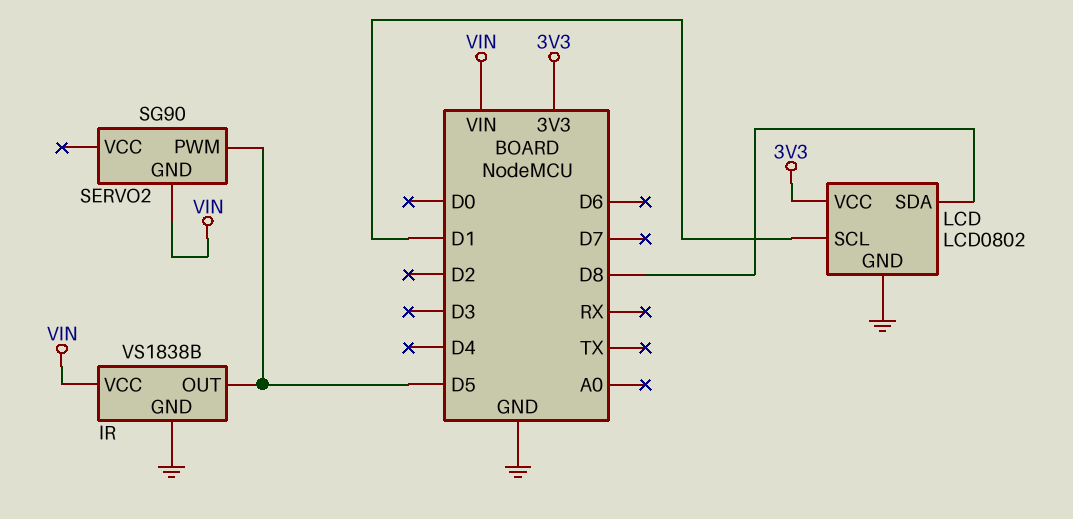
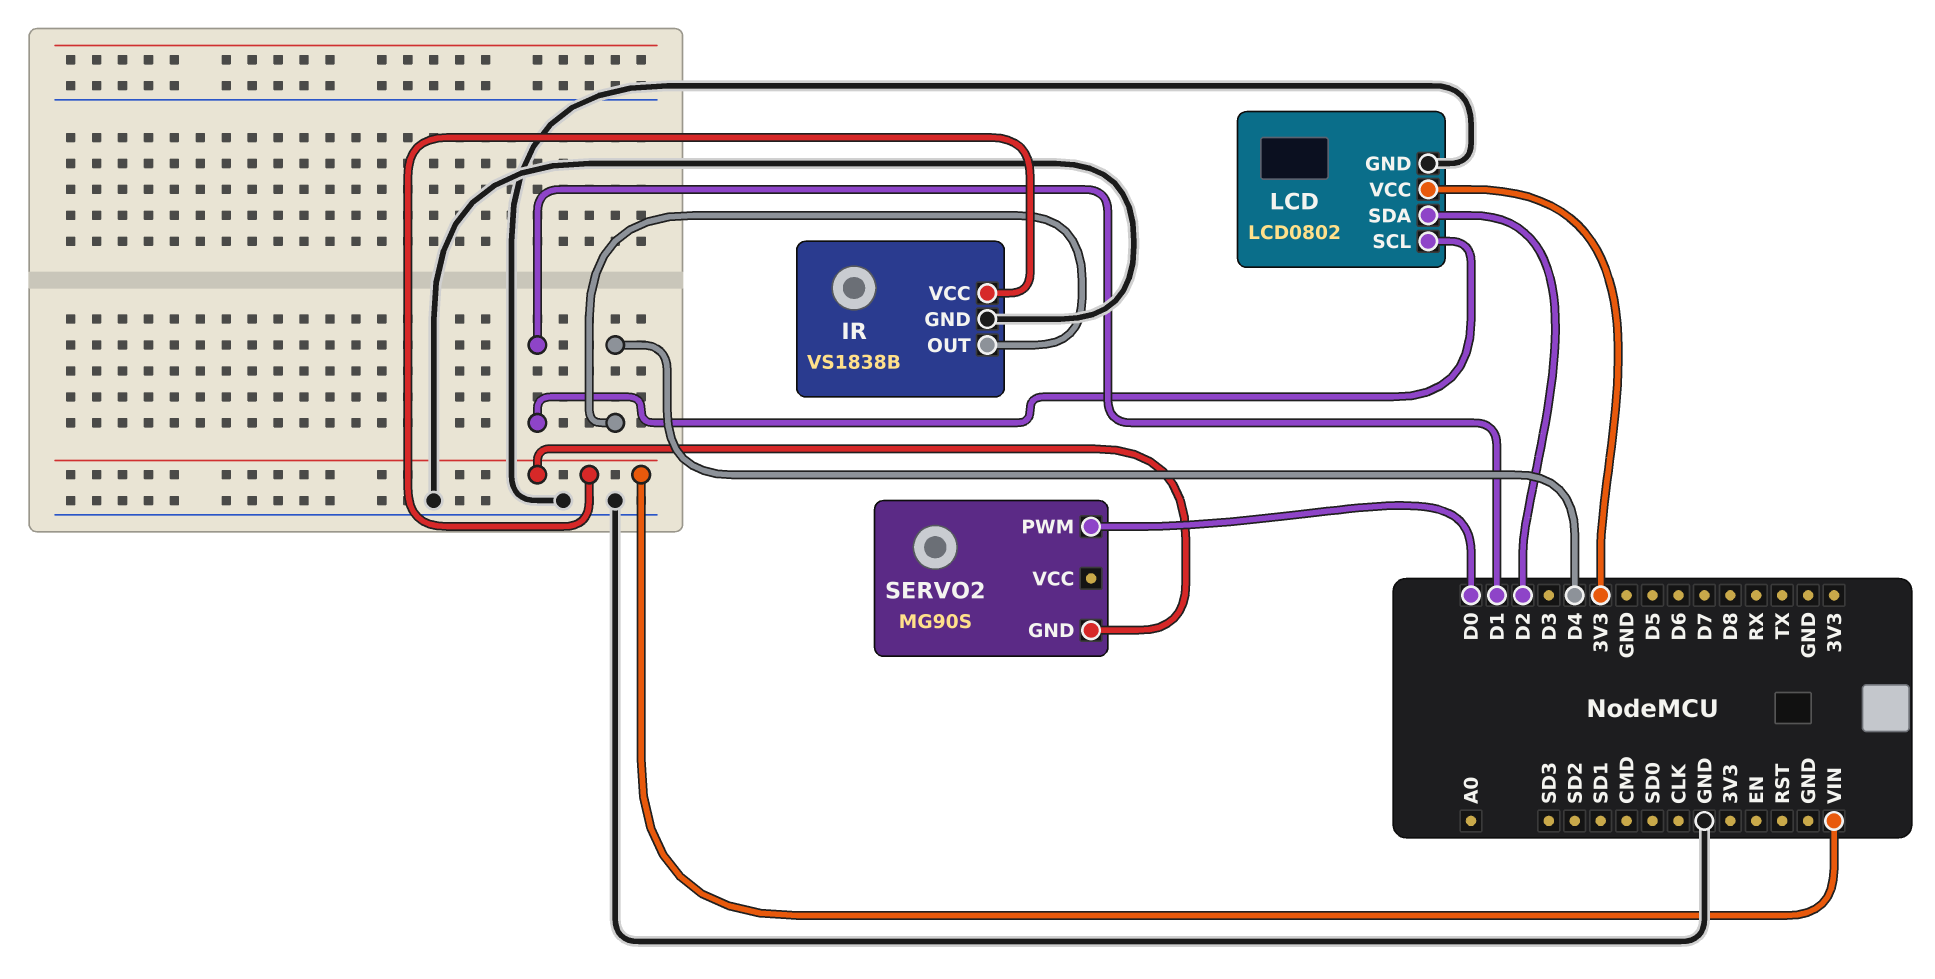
IR pin OUT: D5 -> D4
LCD pin SDA: D8 -> D2
SERVO2: SG90 -> MG90S
SERVO2 pin PWM: D5 -> D0

